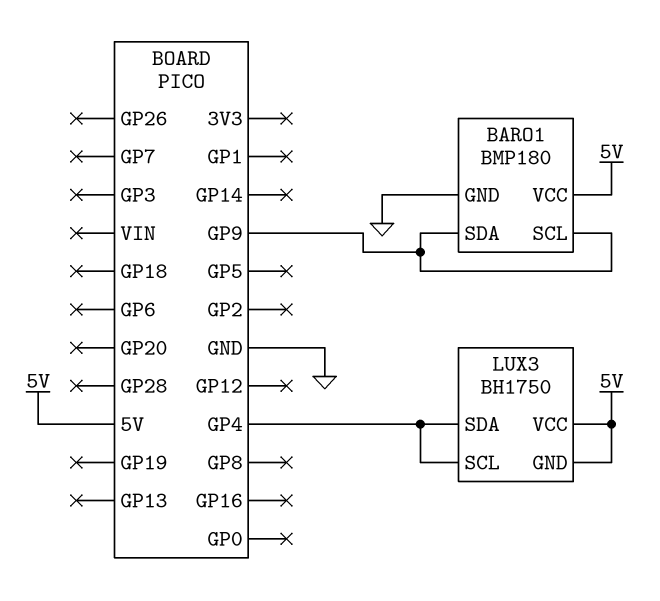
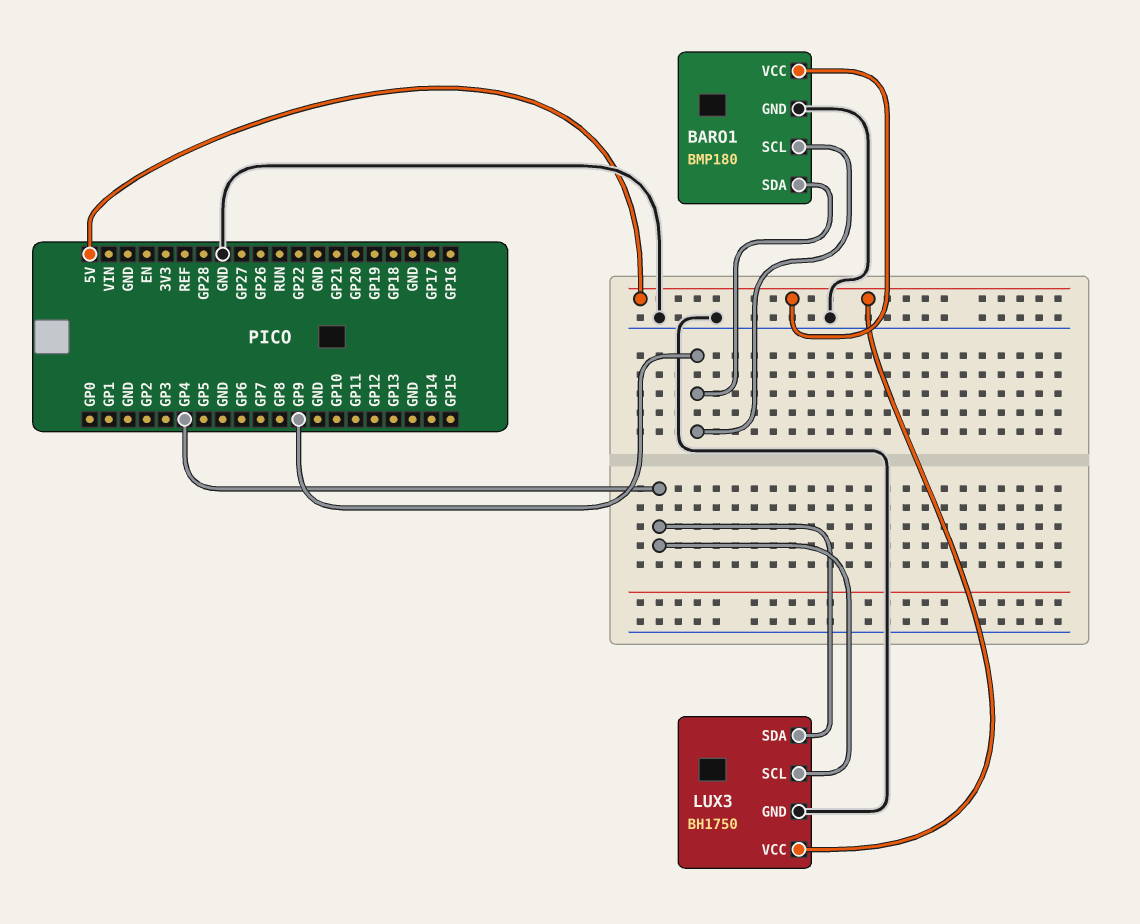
LUX3 pin GND: 5V -> GND

